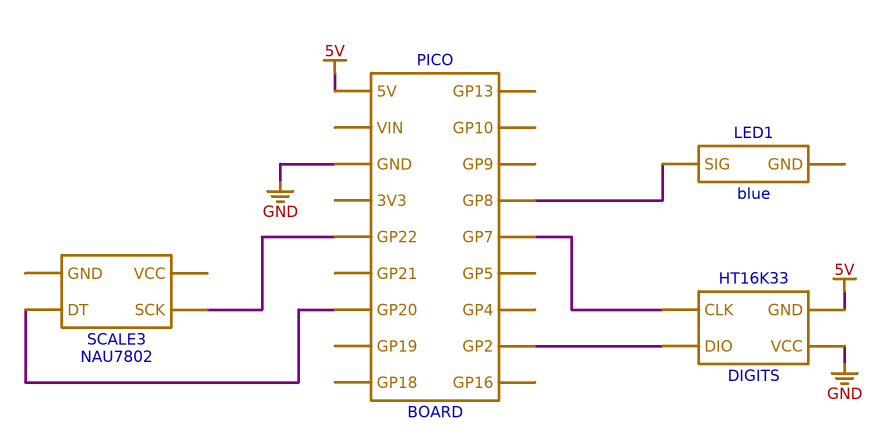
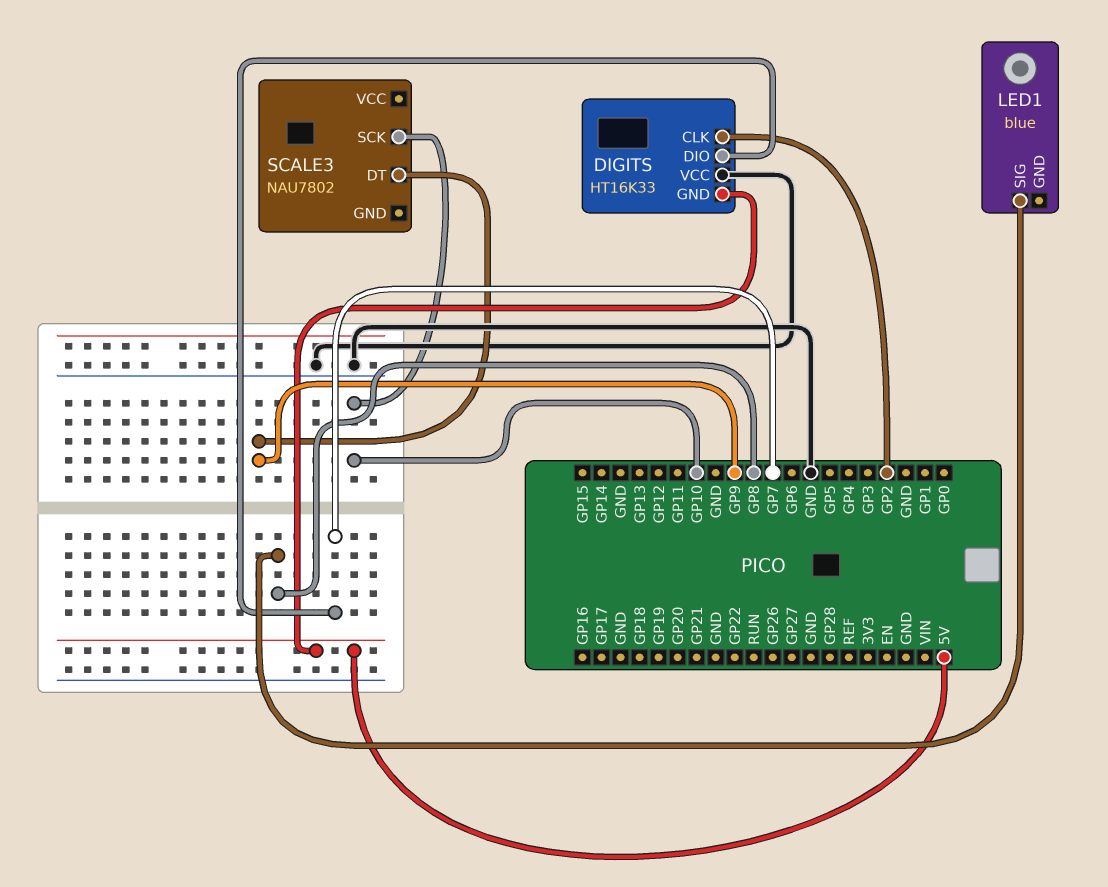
DIGITS pin CLK: GP7 -> GP2
DIGITS pin DIO: GP2 -> GP7
SCALE3 pin DT: GP20 -> GP9
SCALE3 pin SCK: GP22 -> GP10

